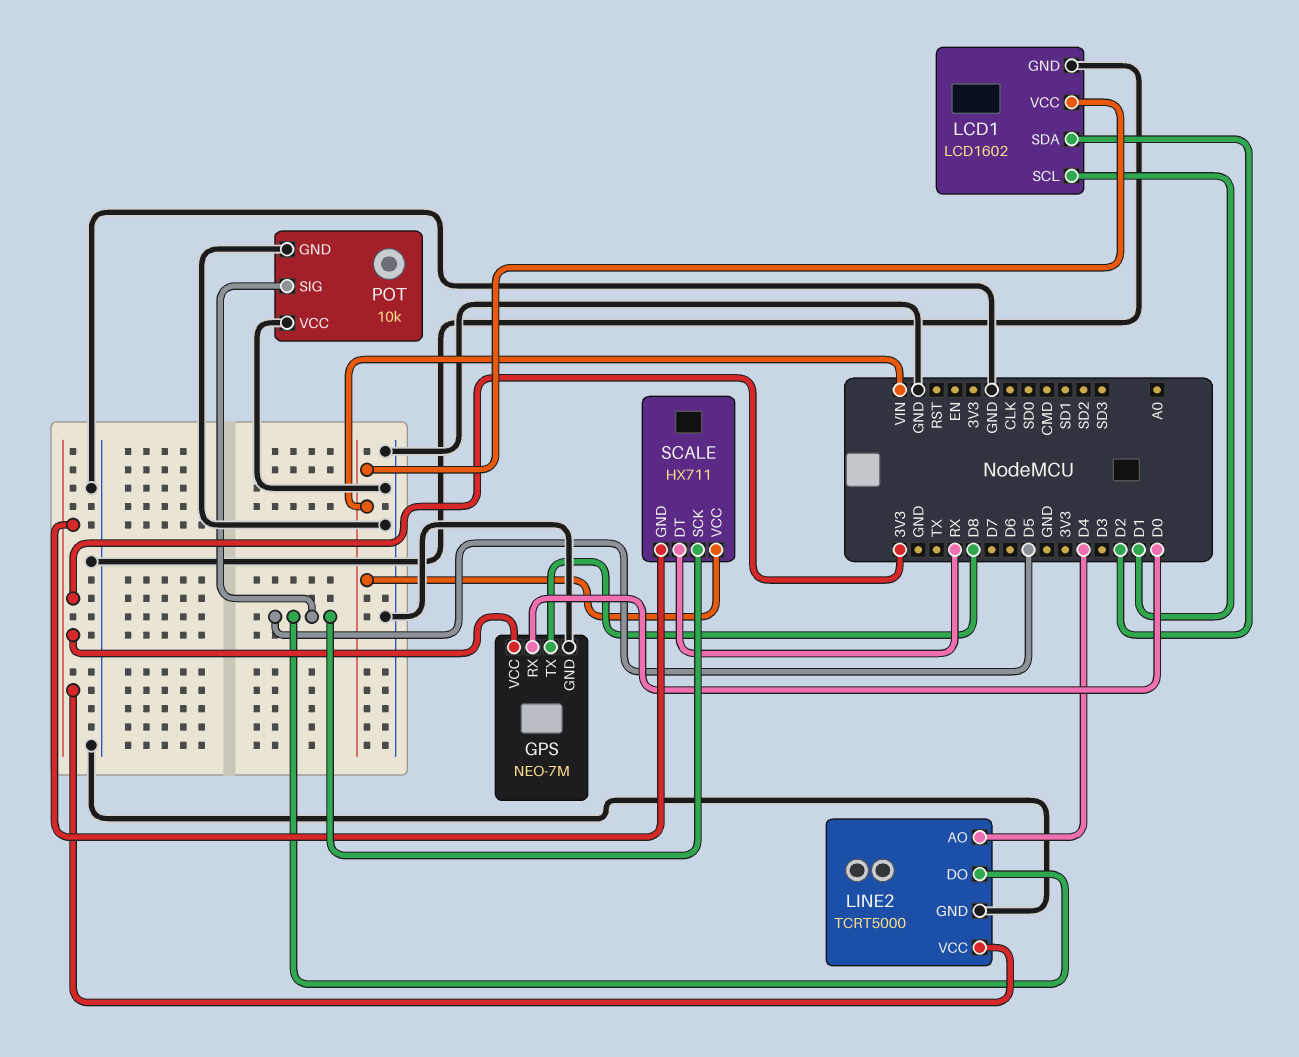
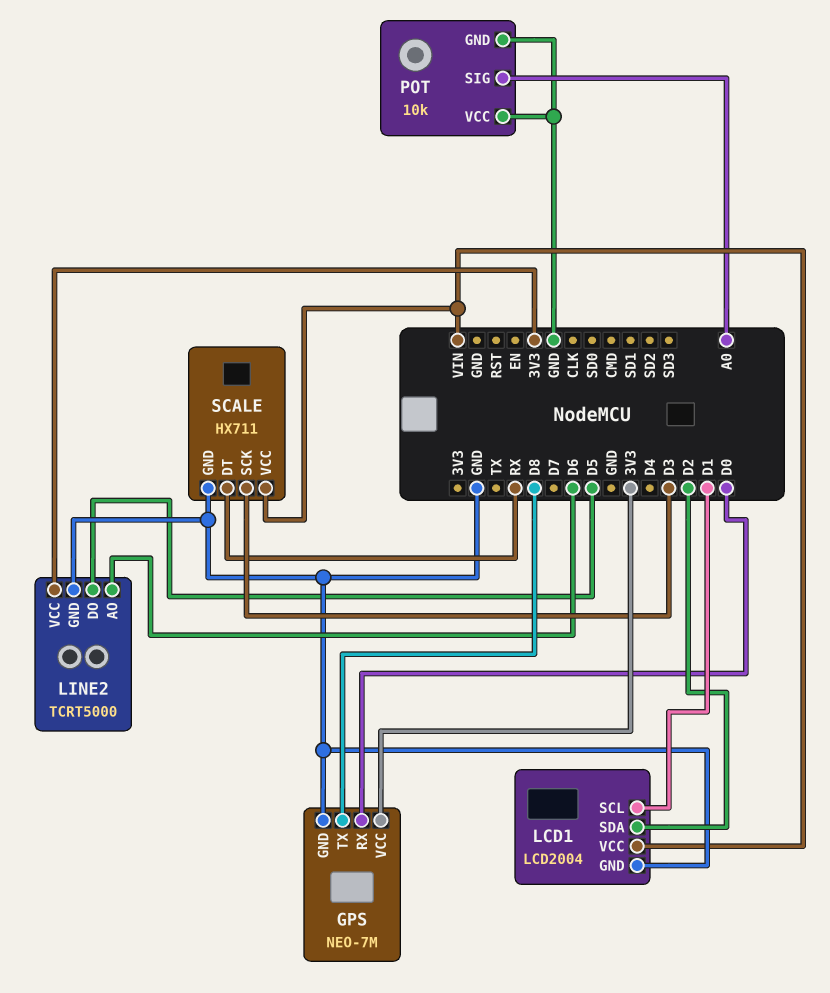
LCD1: LCD1602 -> LCD2004
LINE2 pin AO: D4 -> D6
POT pin SIG: D5 -> A0
SCALE pin GND: 3V3 -> GND
SCALE pin SCK: D5 -> D3

